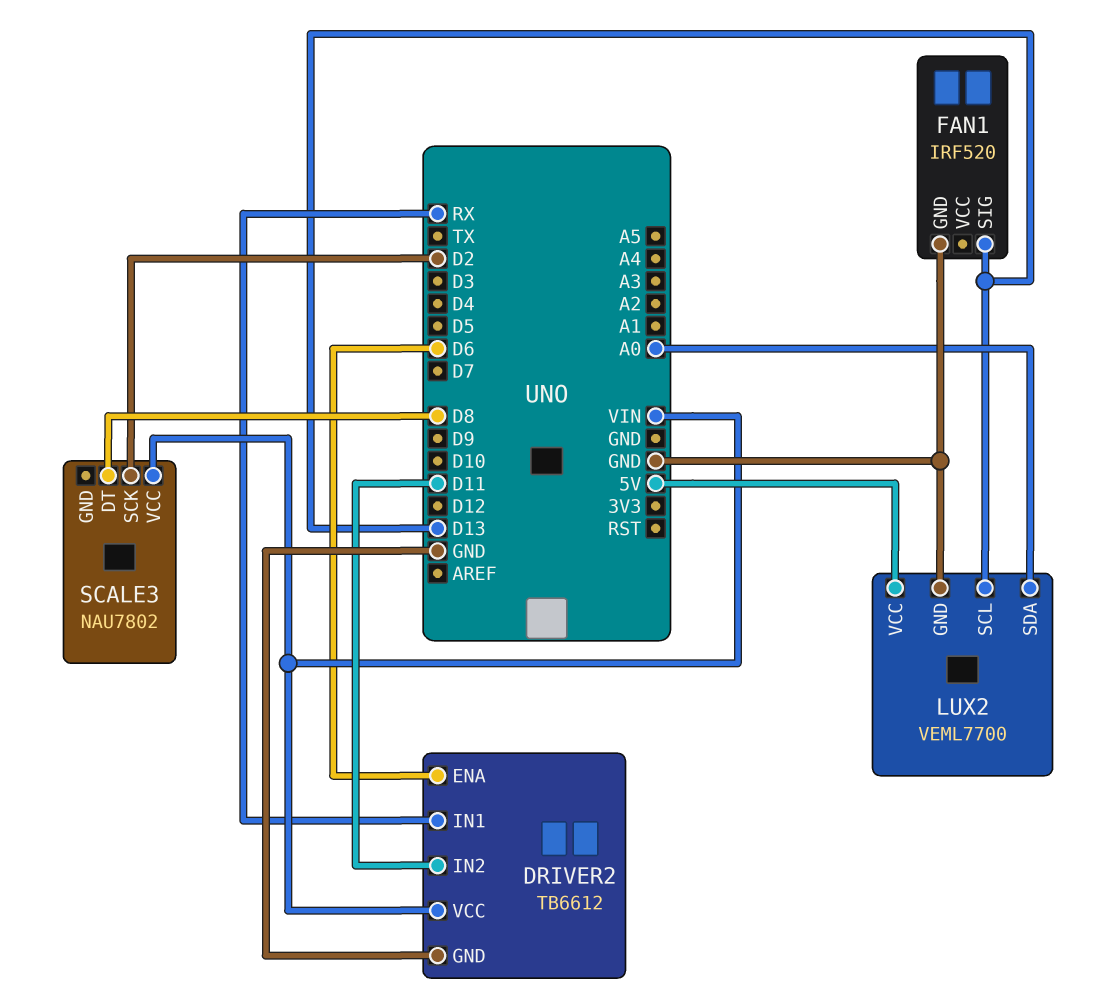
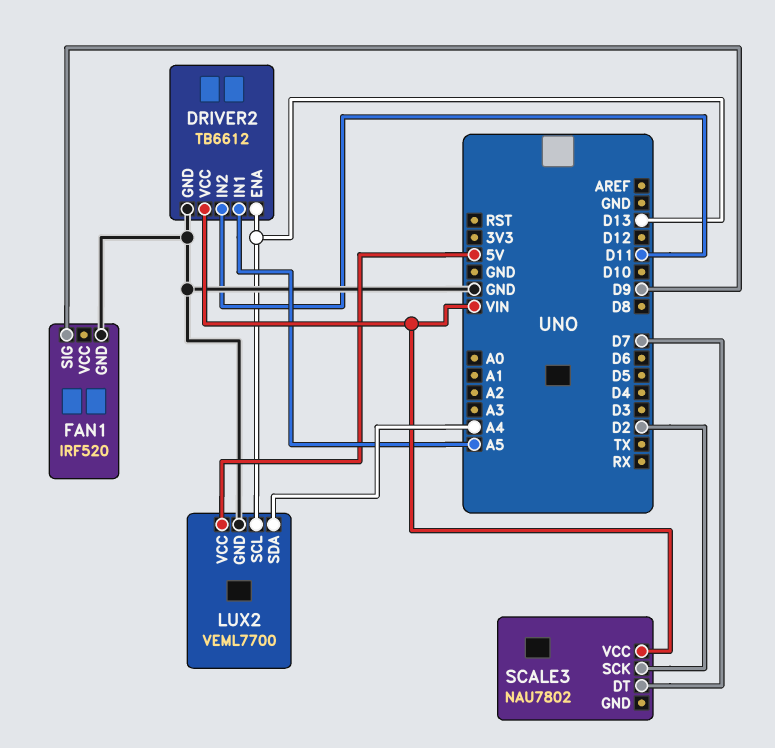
DRIVER2 pin ENA: D6 -> D13
DRIVER2 pin IN1: RX -> A5
FAN1 pin SIG: D13 -> D9
LUX2 pin SDA: A0 -> A4
SCALE3 pin DT: D8 -> D7

